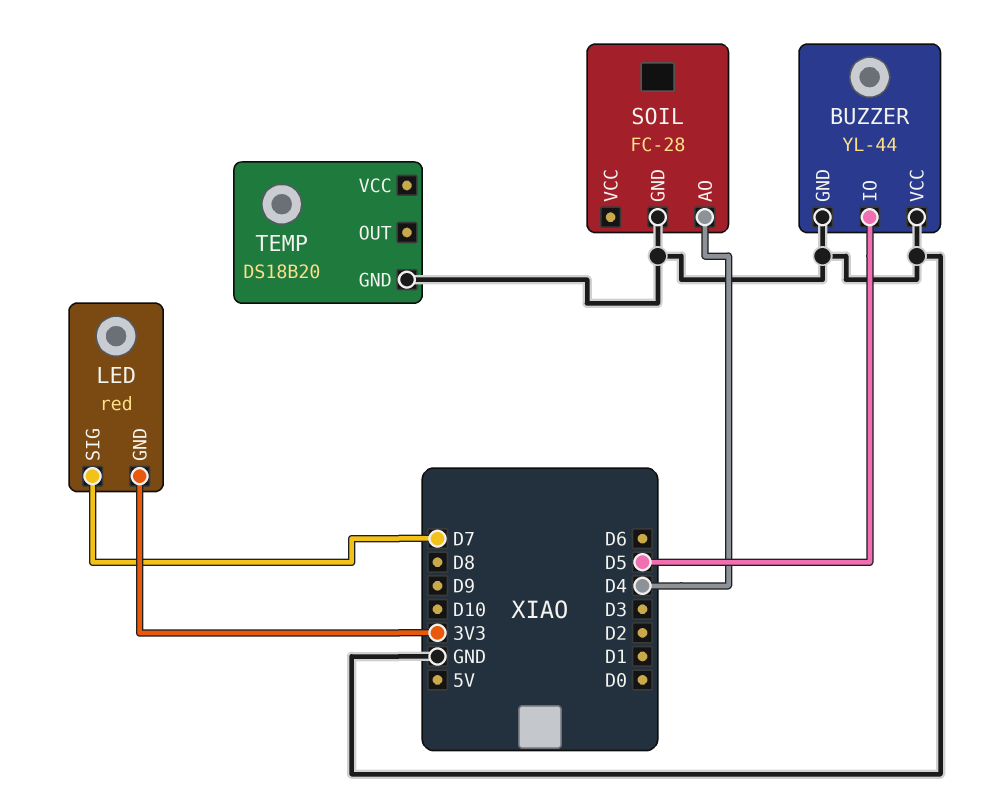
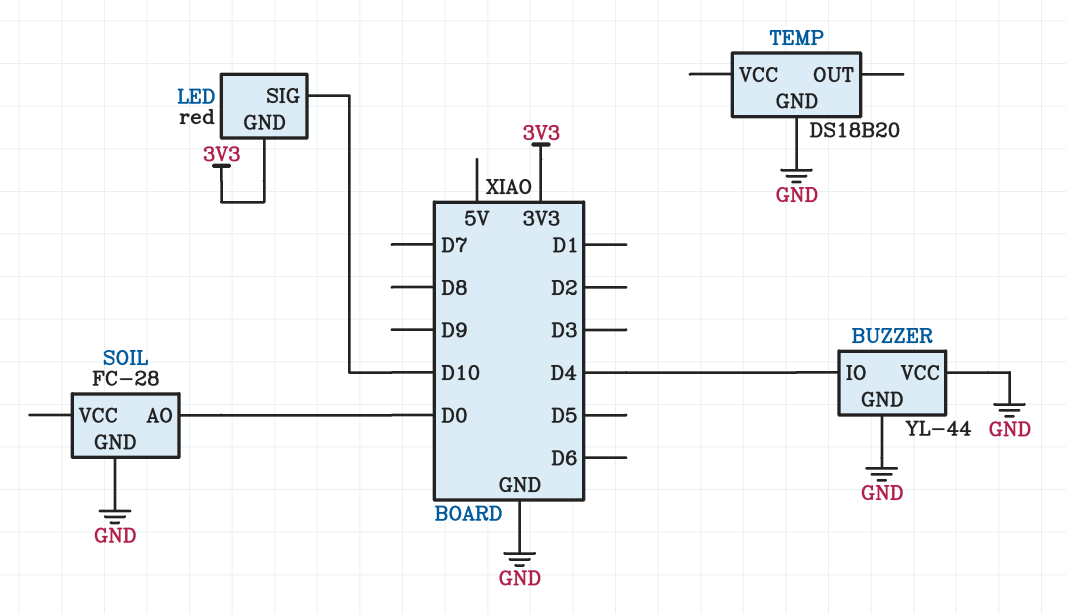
BUZZER pin IO: D5 -> D4
LED pin SIG: D7 -> D10
SOIL pin AO: D4 -> D0

